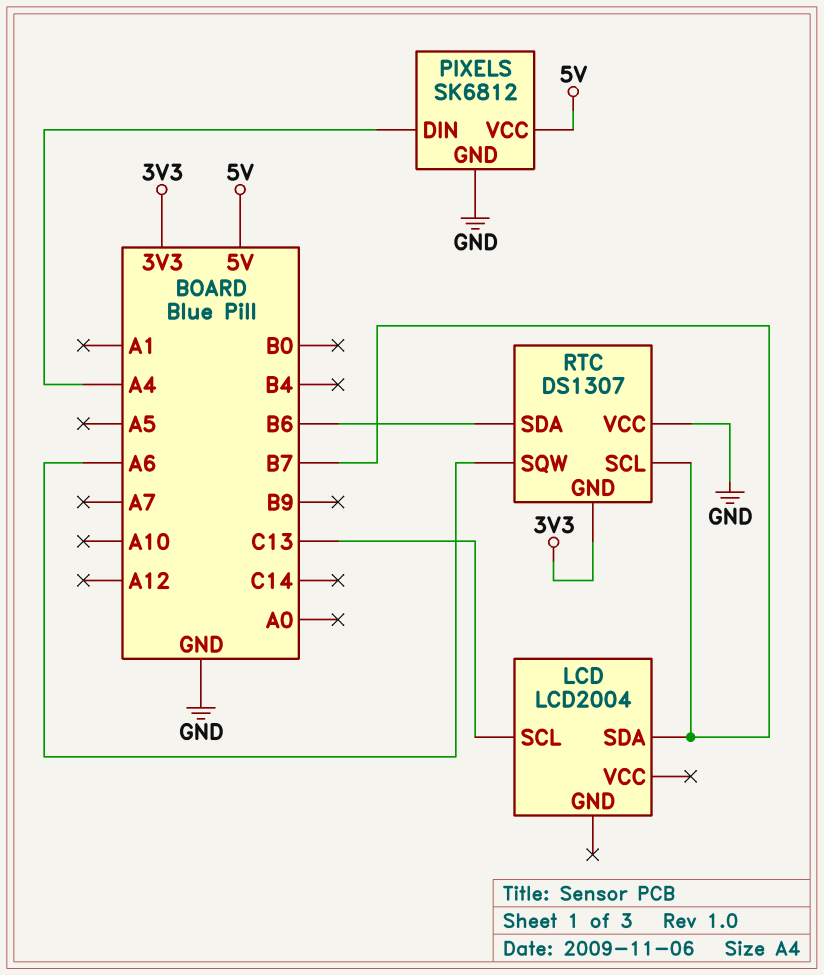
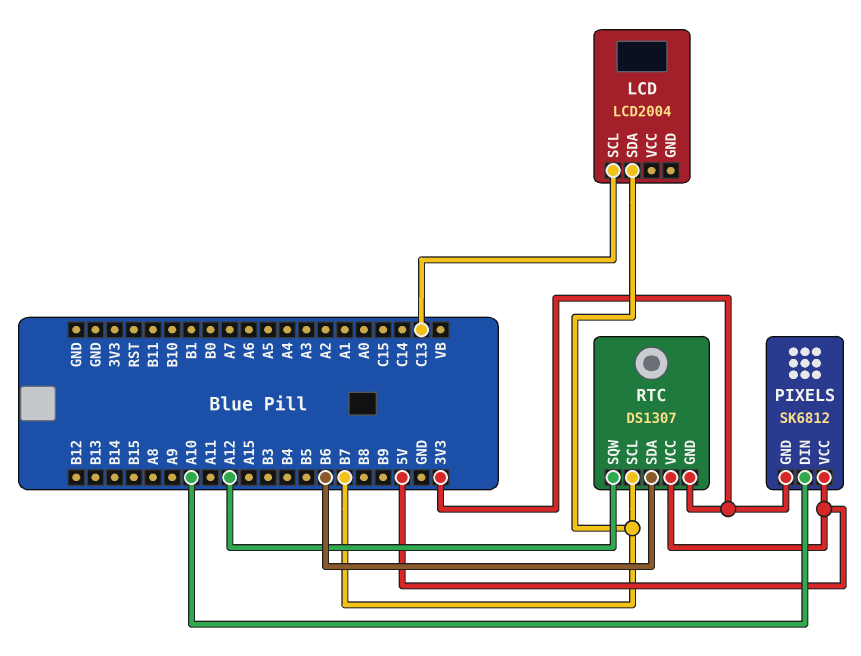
PIXELS pin DIN: A4 -> A10
PIXELS pin GND: GND -> 3V3
RTC pin SQW: A6 -> A12
RTC pin VCC: GND -> 5V

